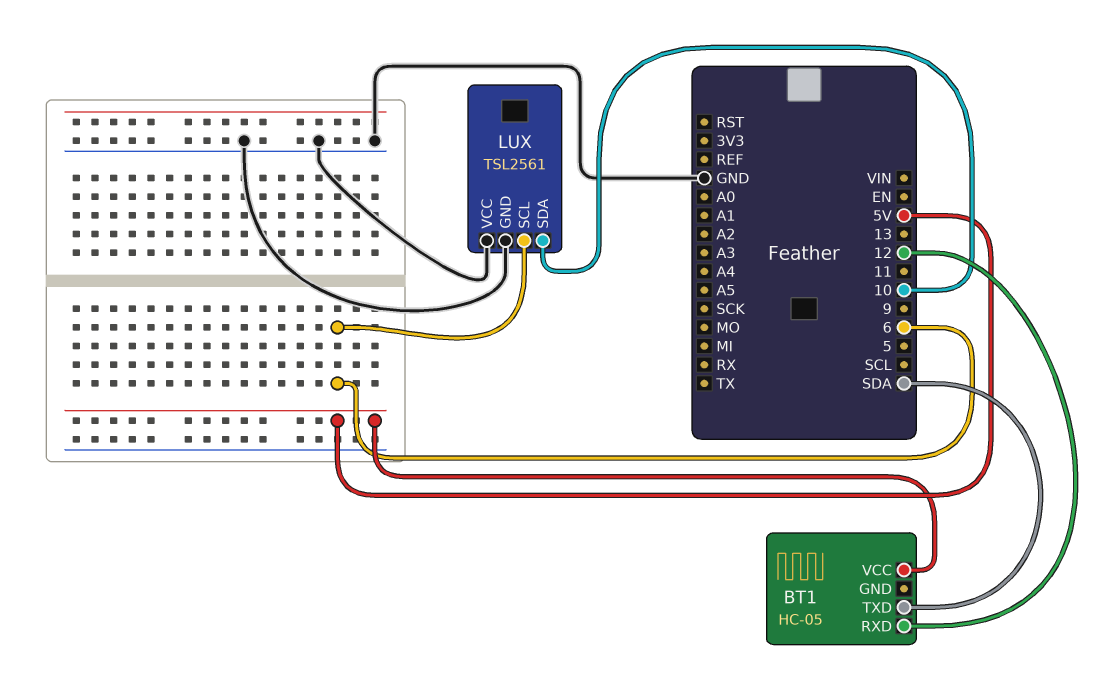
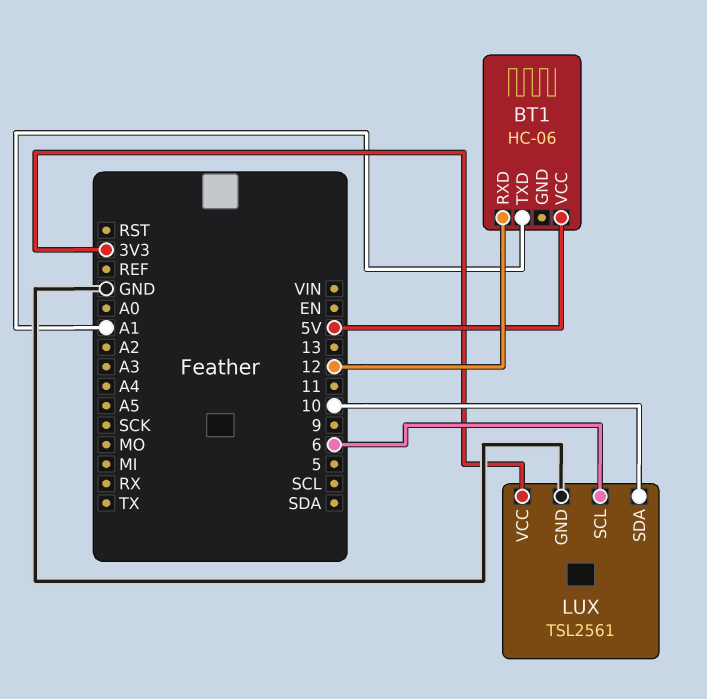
BT1: HC-05 -> HC-06
BT1 pin TXD: SDA -> A1
LUX pin VCC: GND -> 3V3

